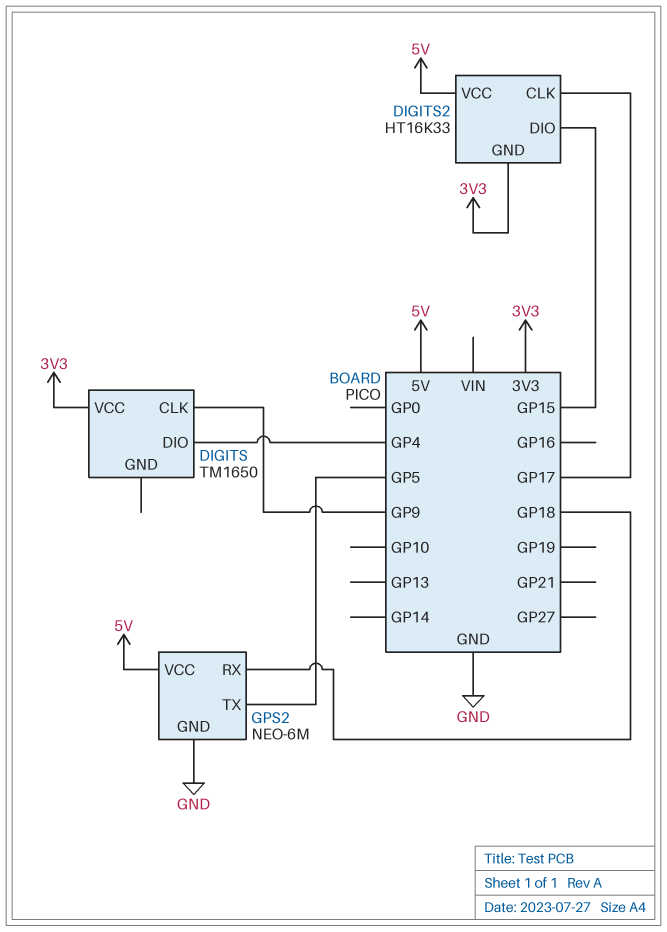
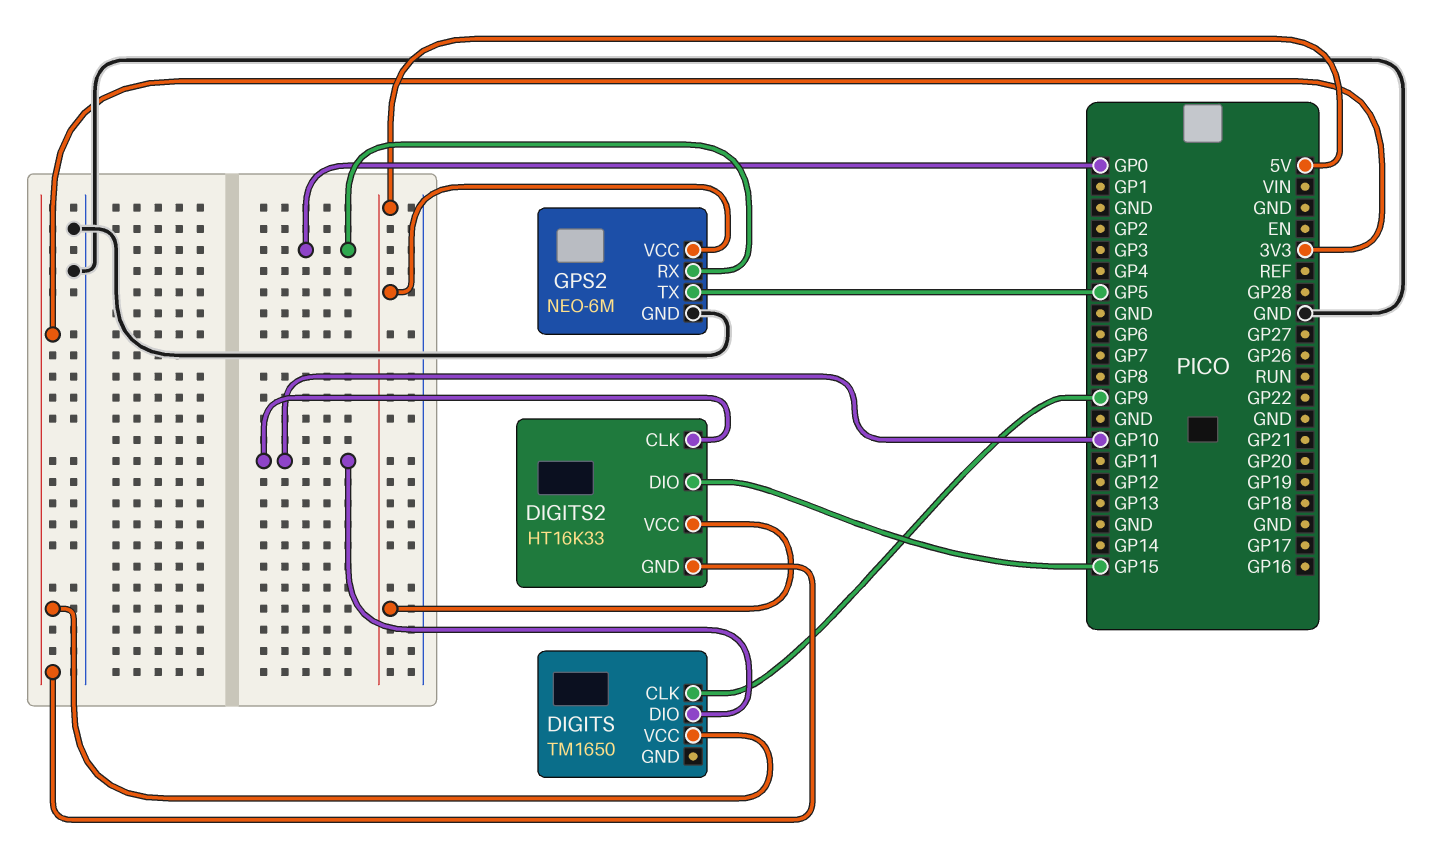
DIGITS pin DIO: GP4 -> GP10
DIGITS2 pin CLK: GP17 -> GP10
GPS2 pin RX: GP18 -> GP0

